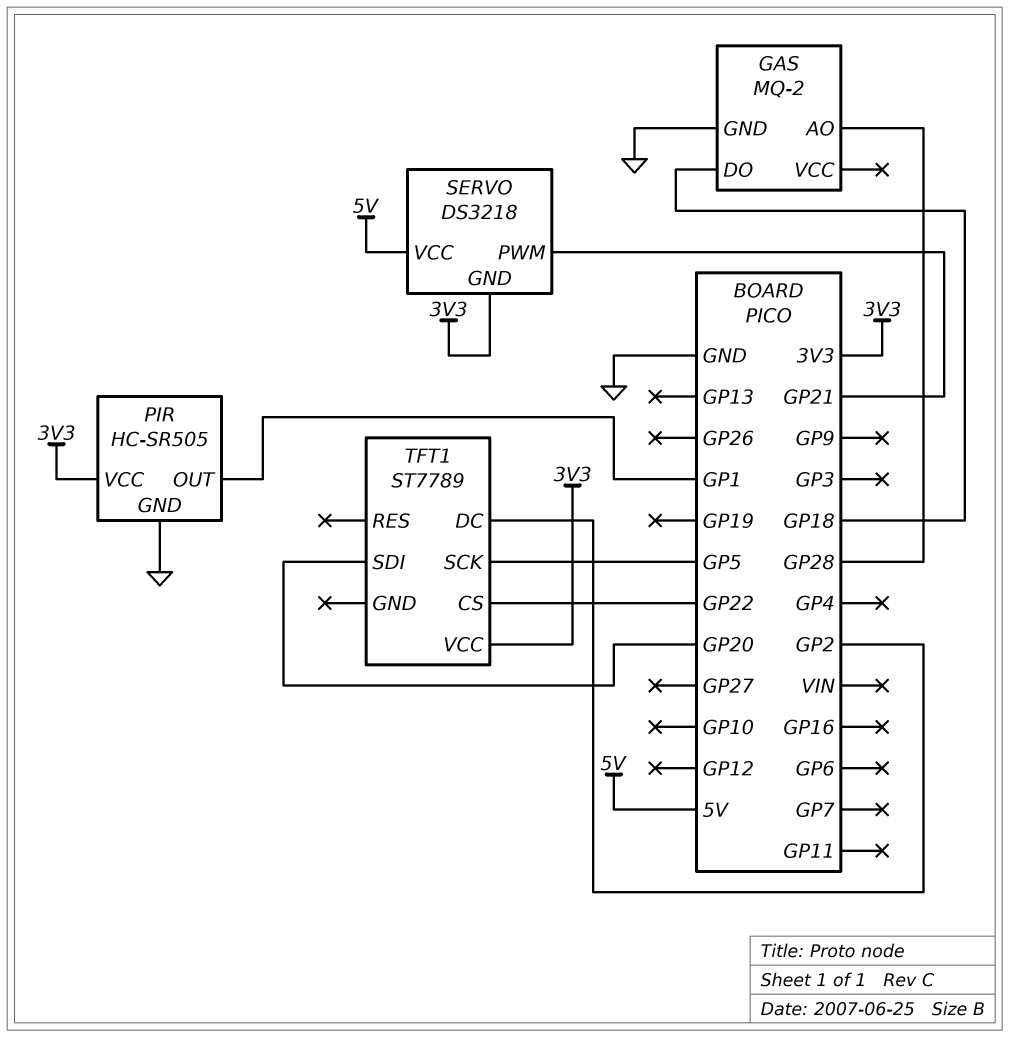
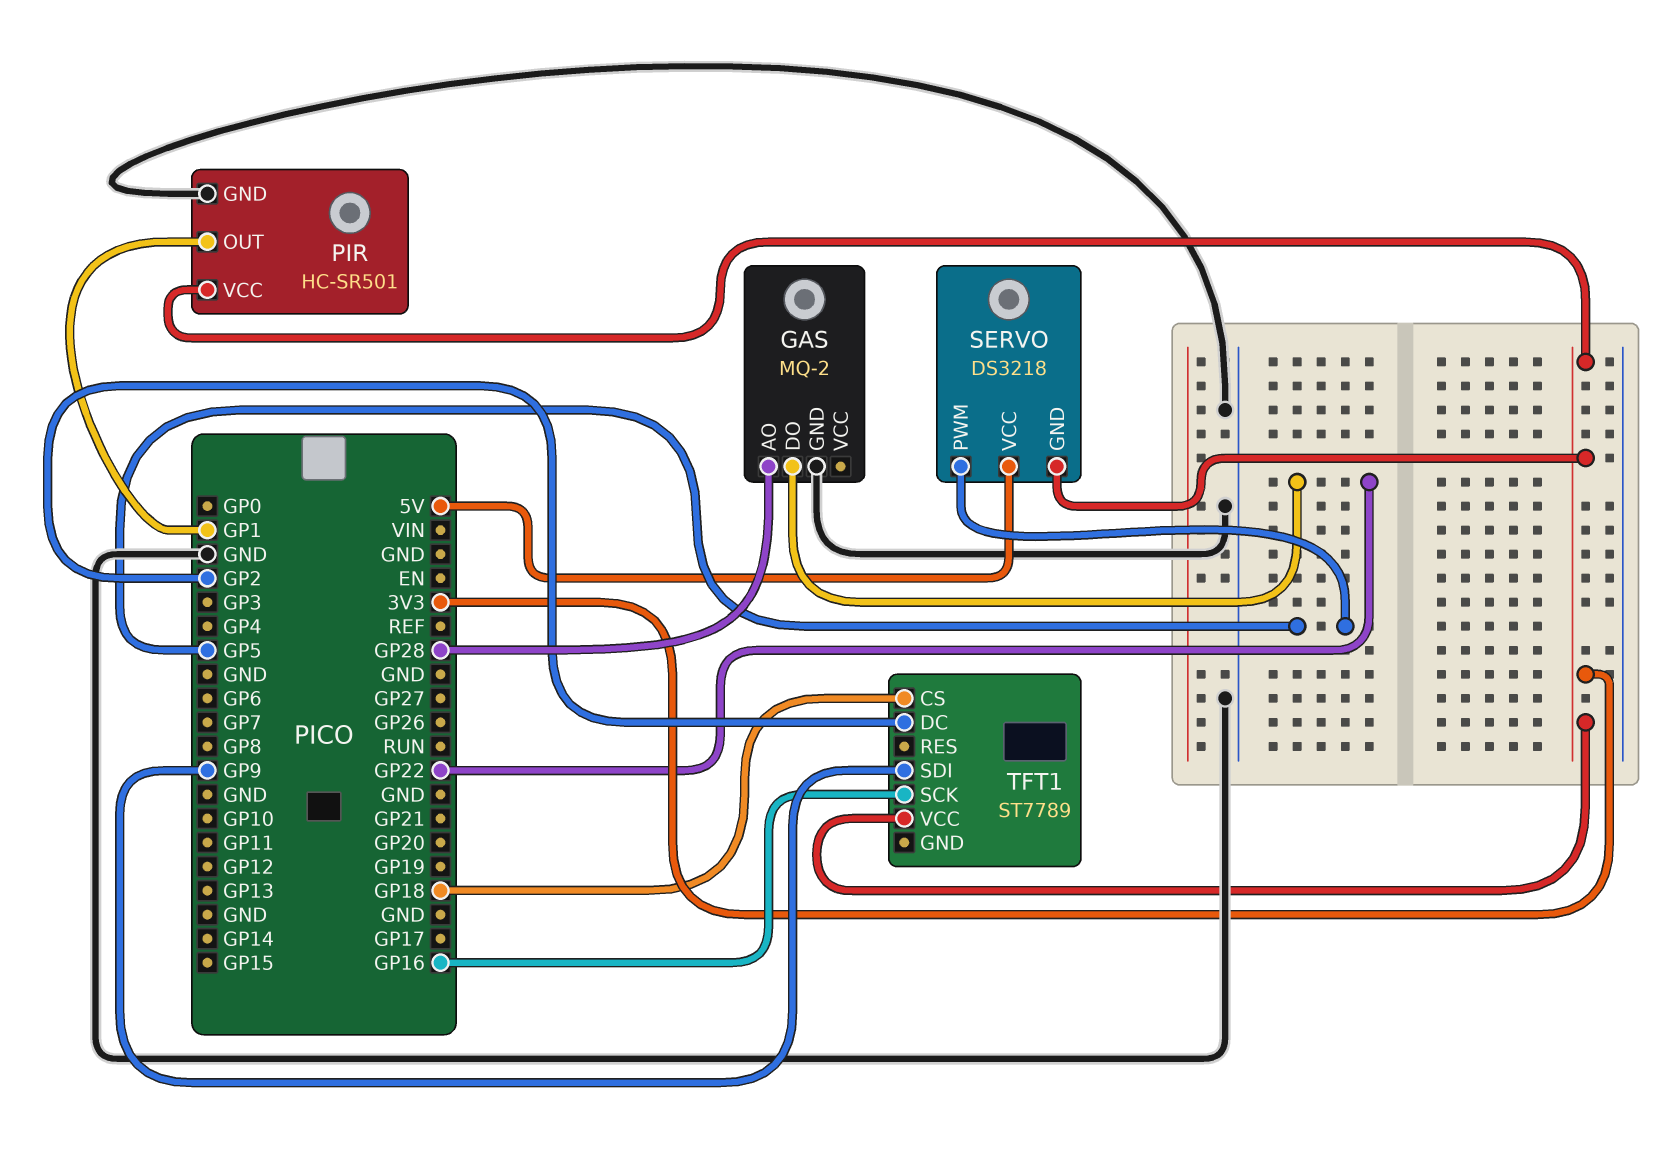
GAS pin DO: GP18 -> GP22
PIR: HC-SR505 -> HC-SR501
SERVO pin PWM: GP21 -> GP5
TFT1 pin CS: GP22 -> GP18
TFT1 pin SCK: GP5 -> GP16
TFT1 pin SDI: GP20 -> GP9

